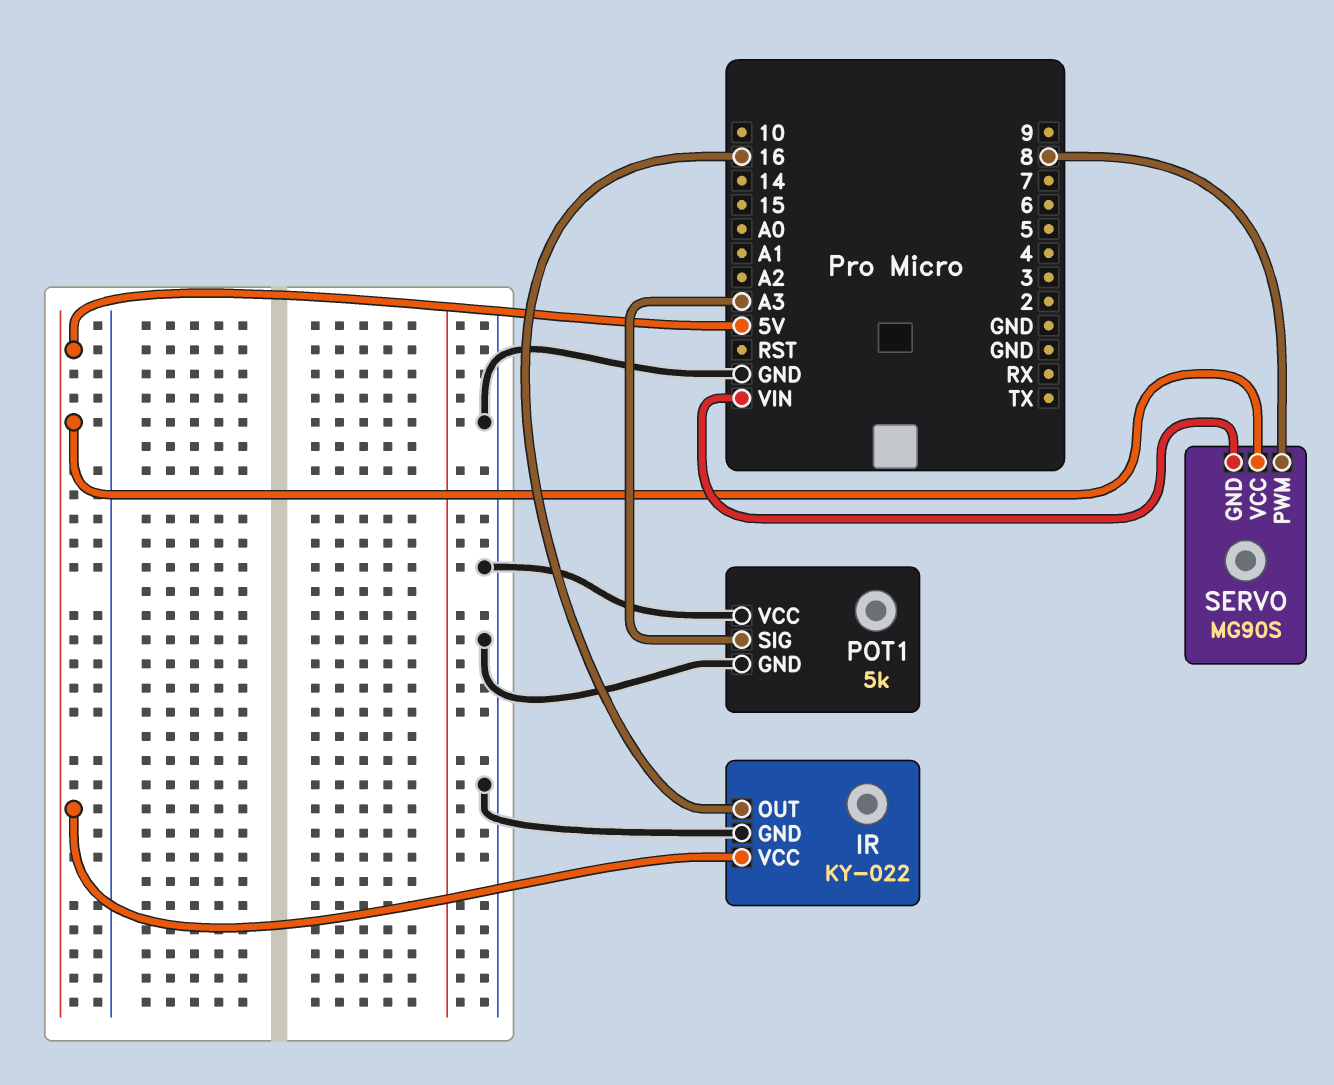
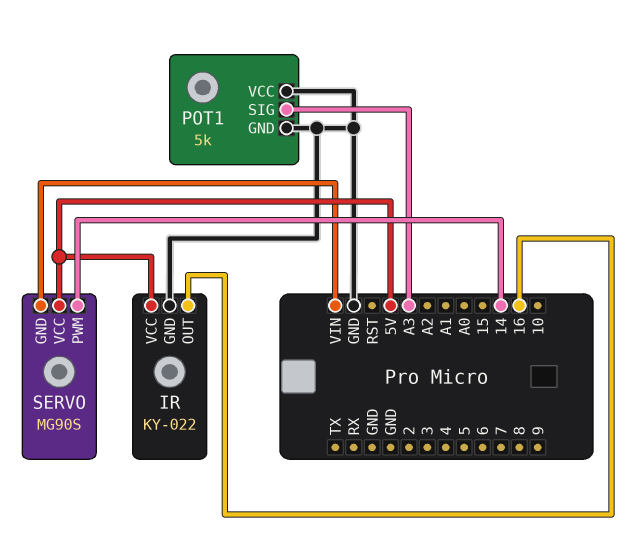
SERVO pin PWM: 8 -> 14

